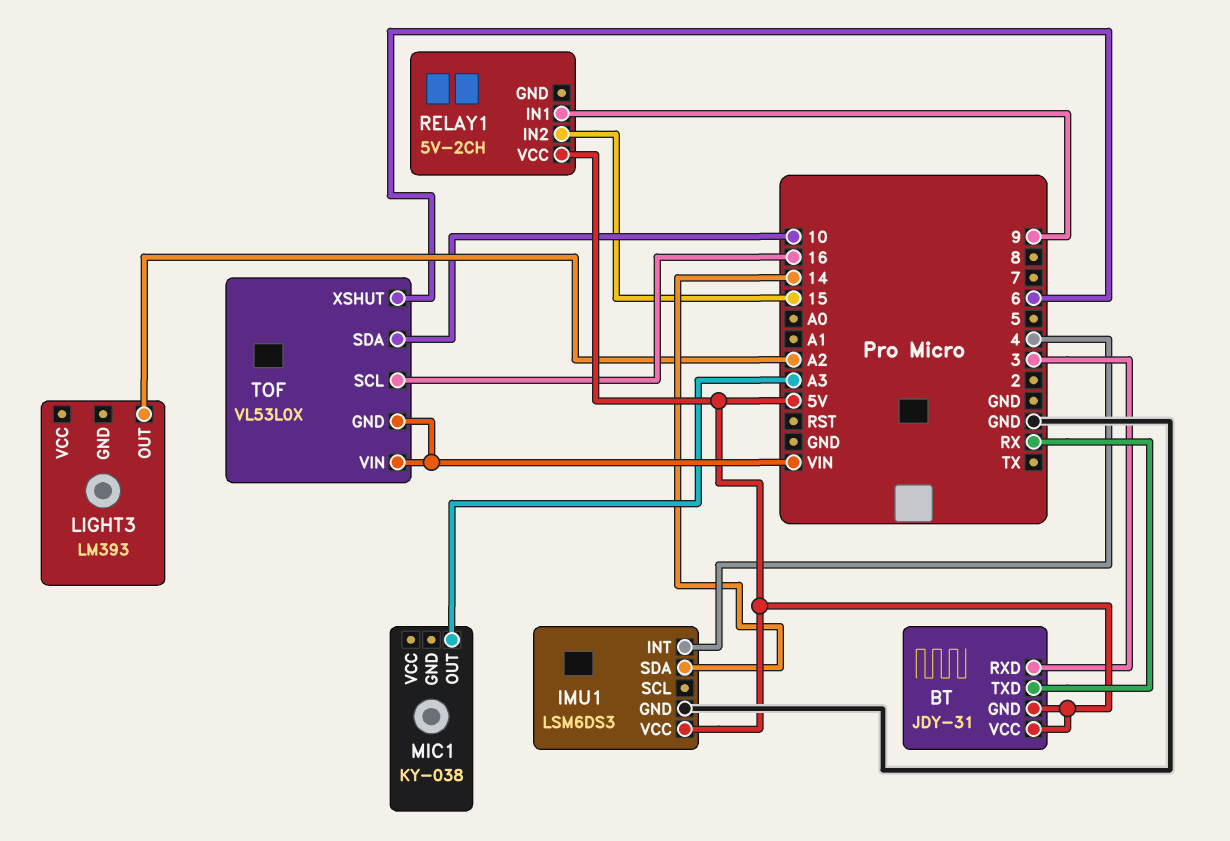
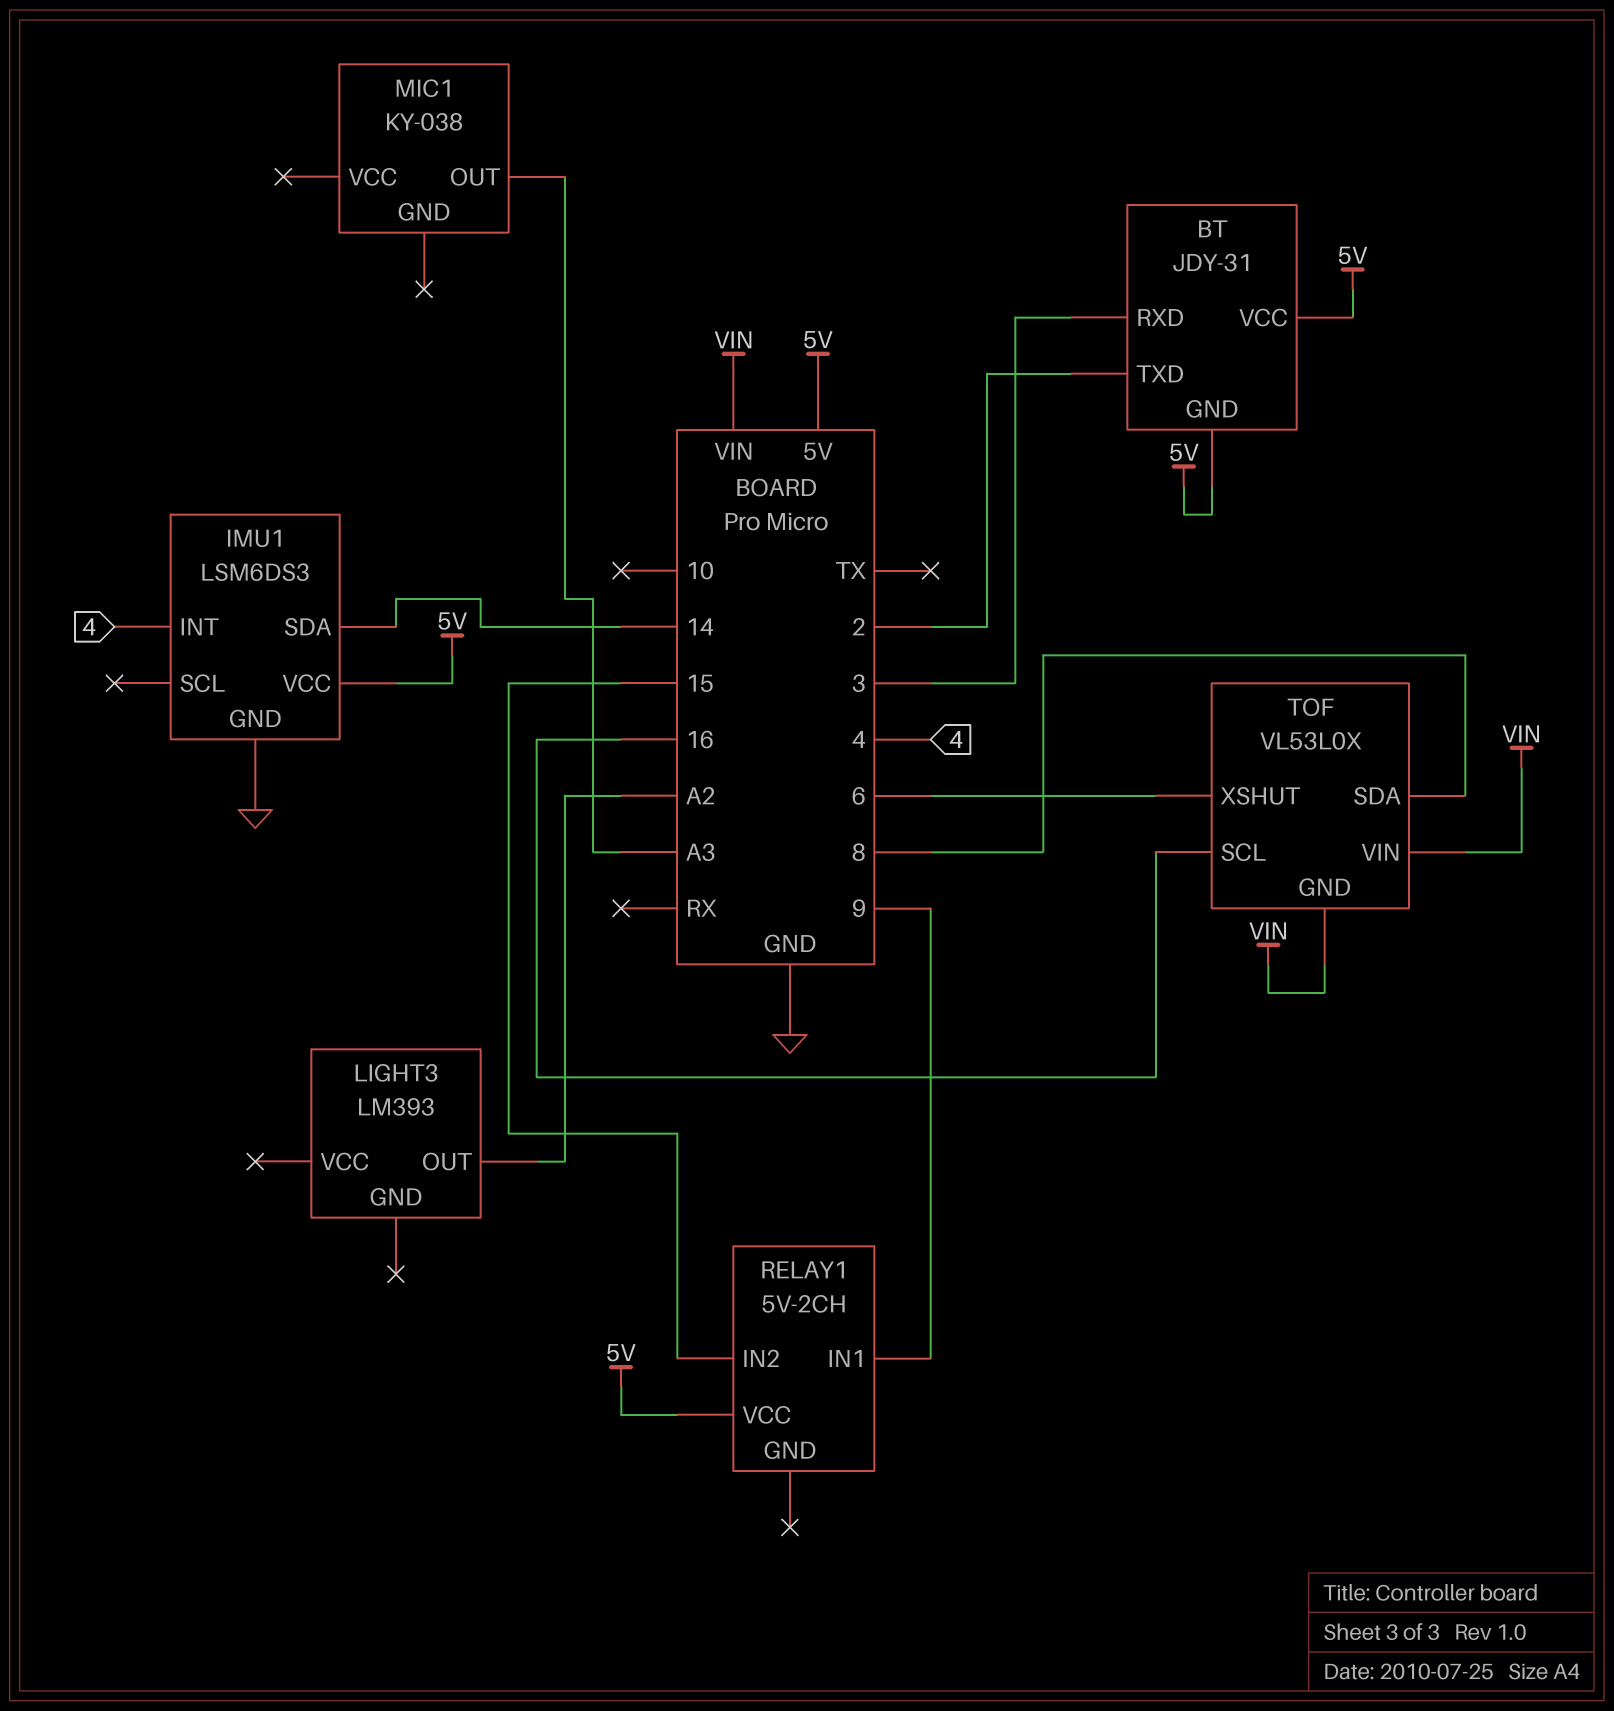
BT pin TXD: RX -> 2
TOF pin SDA: 10 -> 8

